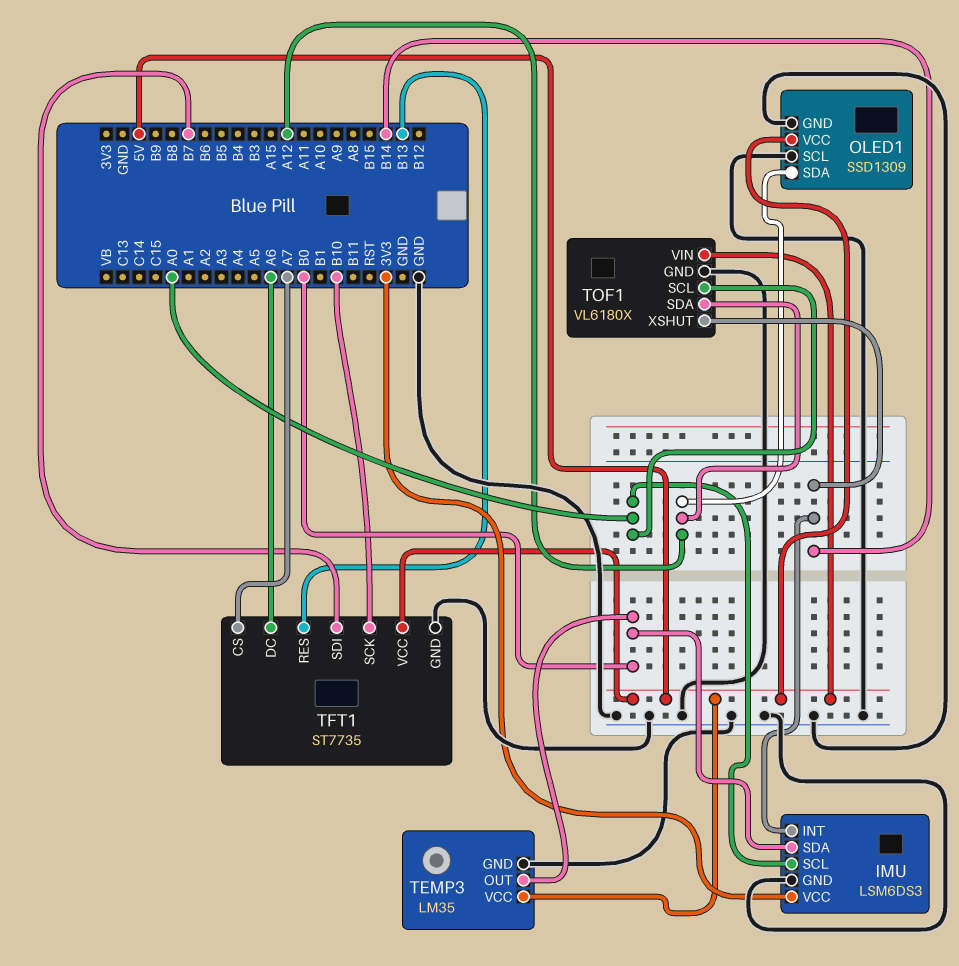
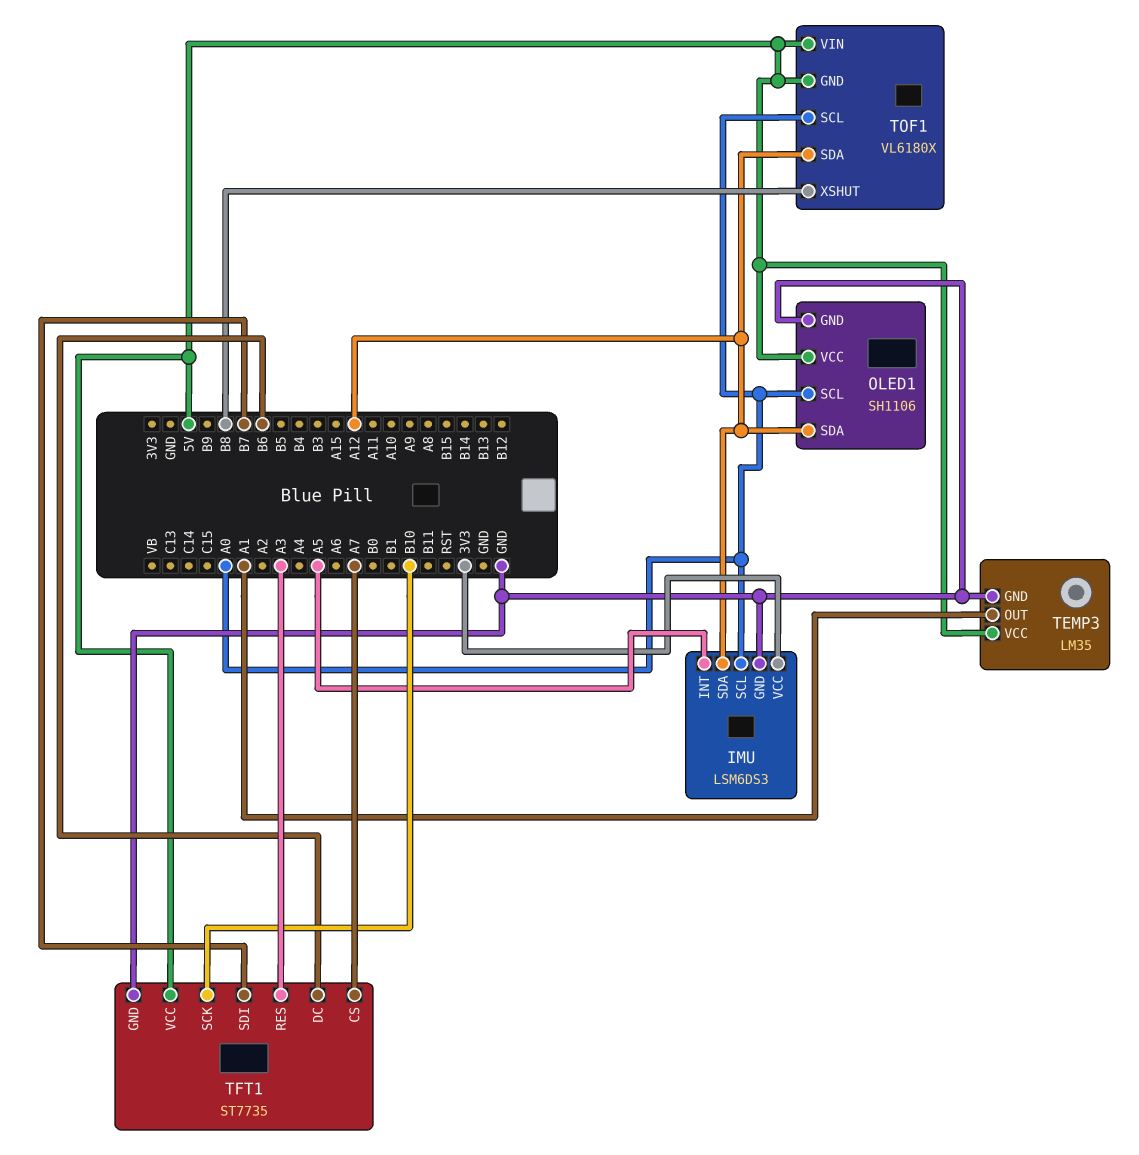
IMU pin INT: B14 -> A5
IMU pin SDA: B0 -> A12
OLED1: SSD1309 -> SH1106
OLED1 pin SCL: GND -> A0
TEMP3 pin OUT: B0 -> A1
TFT1 pin DC: A6 -> B6
TFT1 pin RES: B13 -> A3
TOF1 pin GND: GND -> 5V
TOF1 pin XSHUT: B14 -> B8

